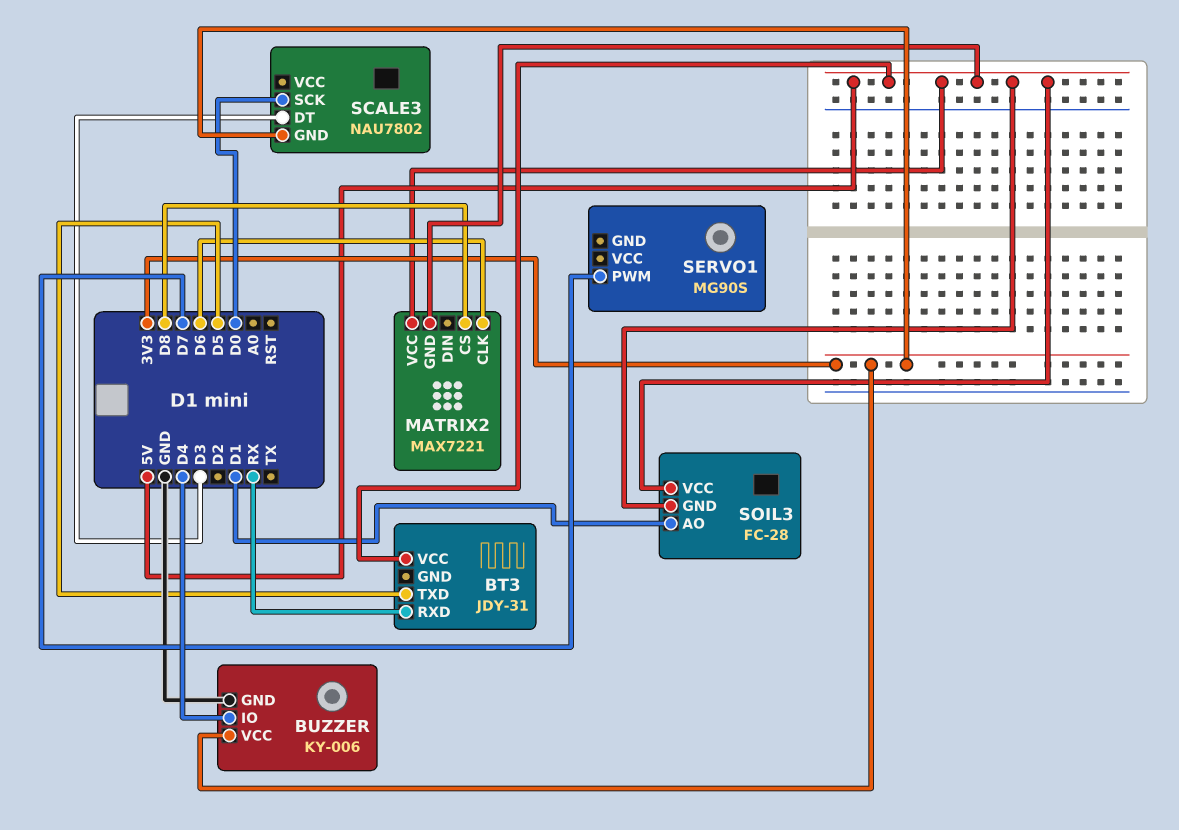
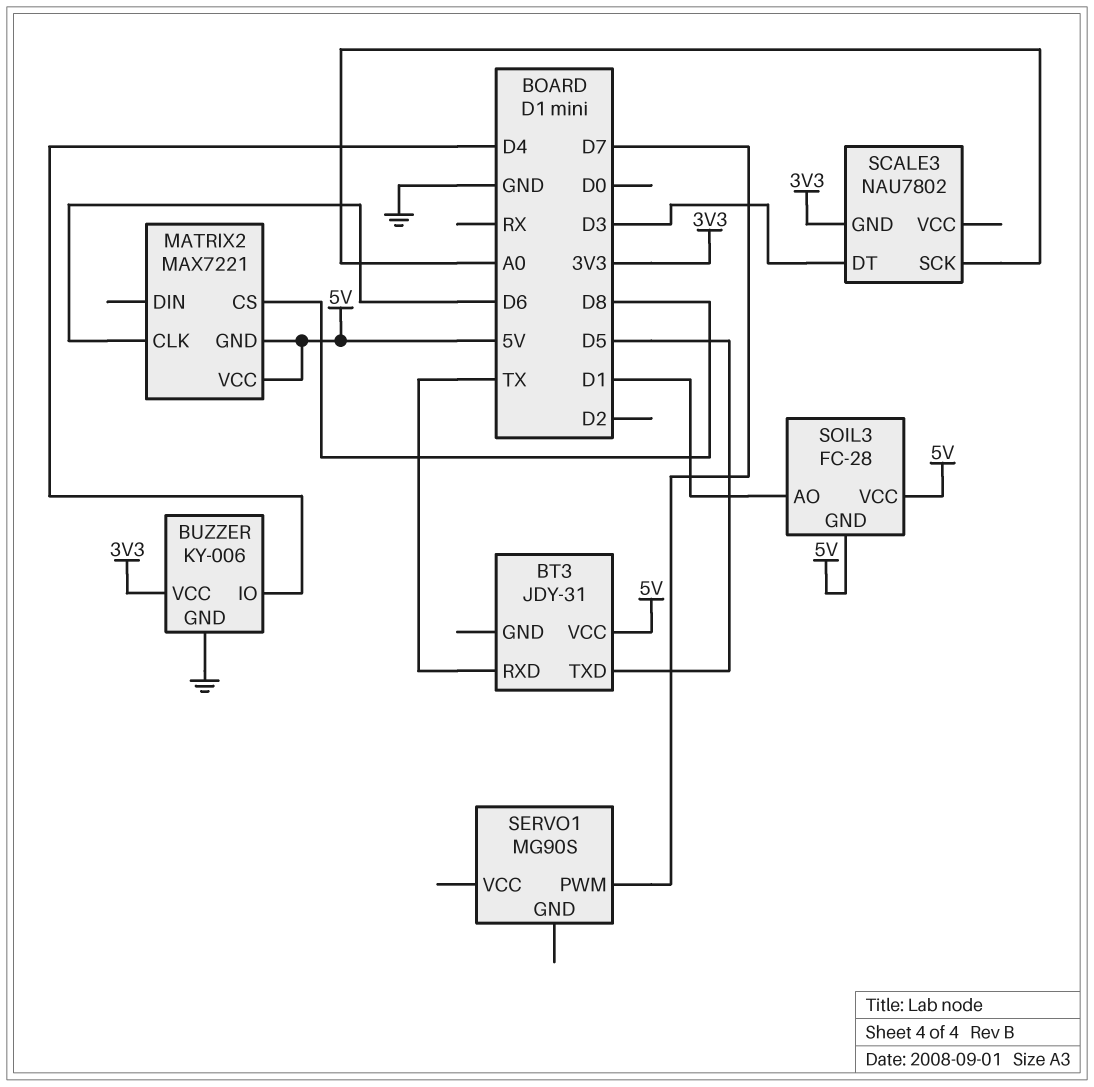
BT3 pin RXD: RX -> TX
SCALE3 pin SCK: D0 -> A0

